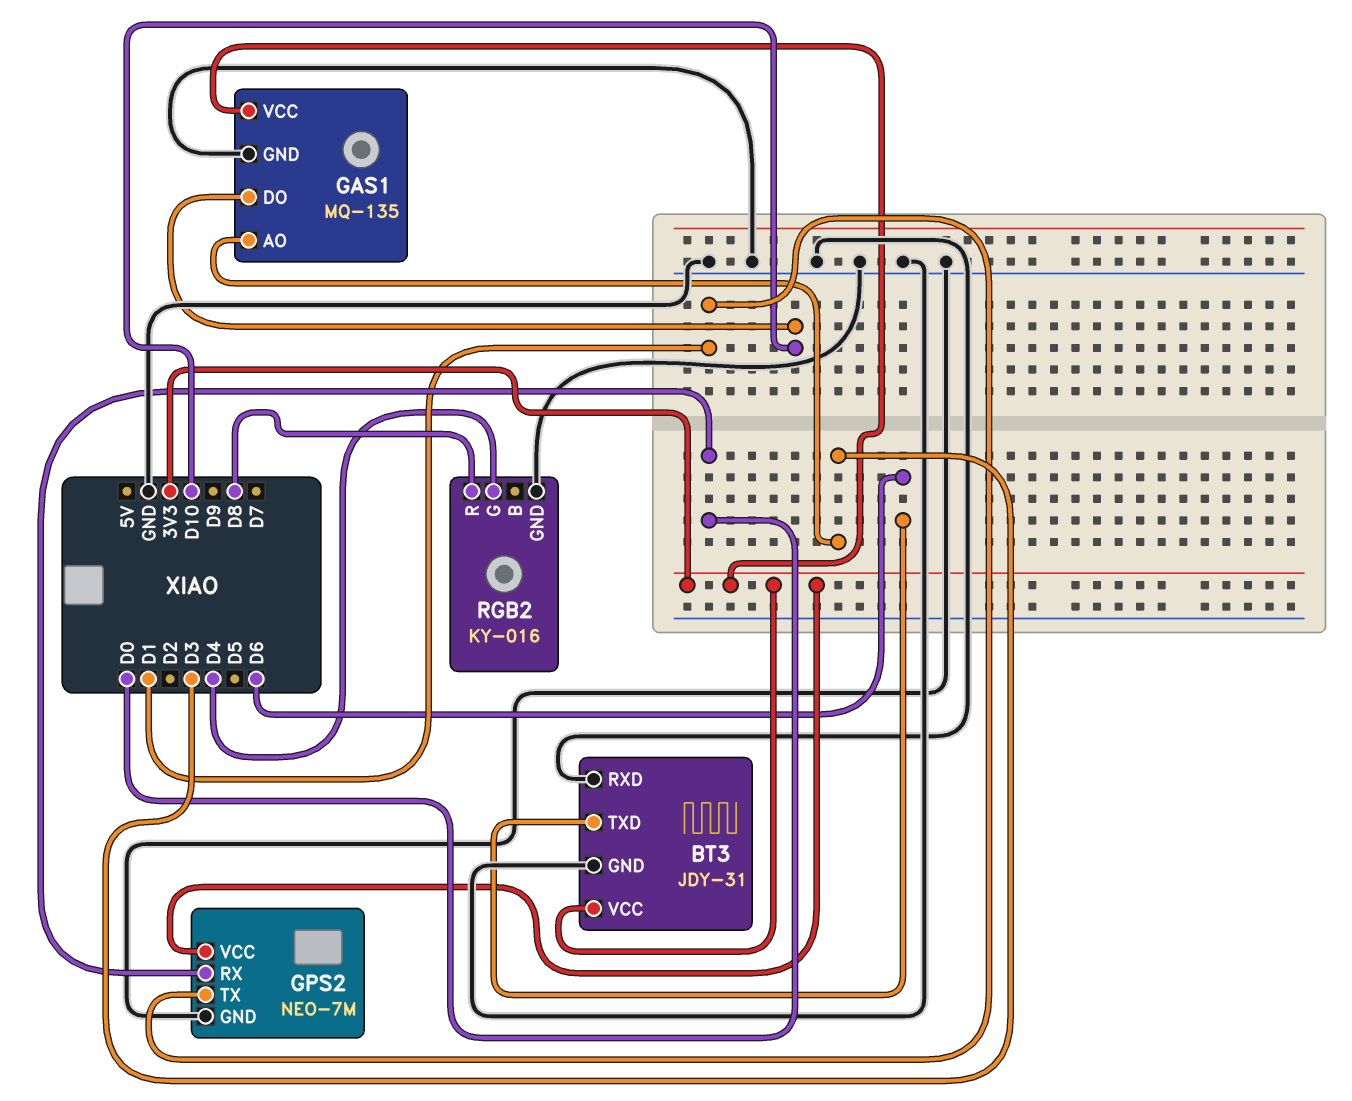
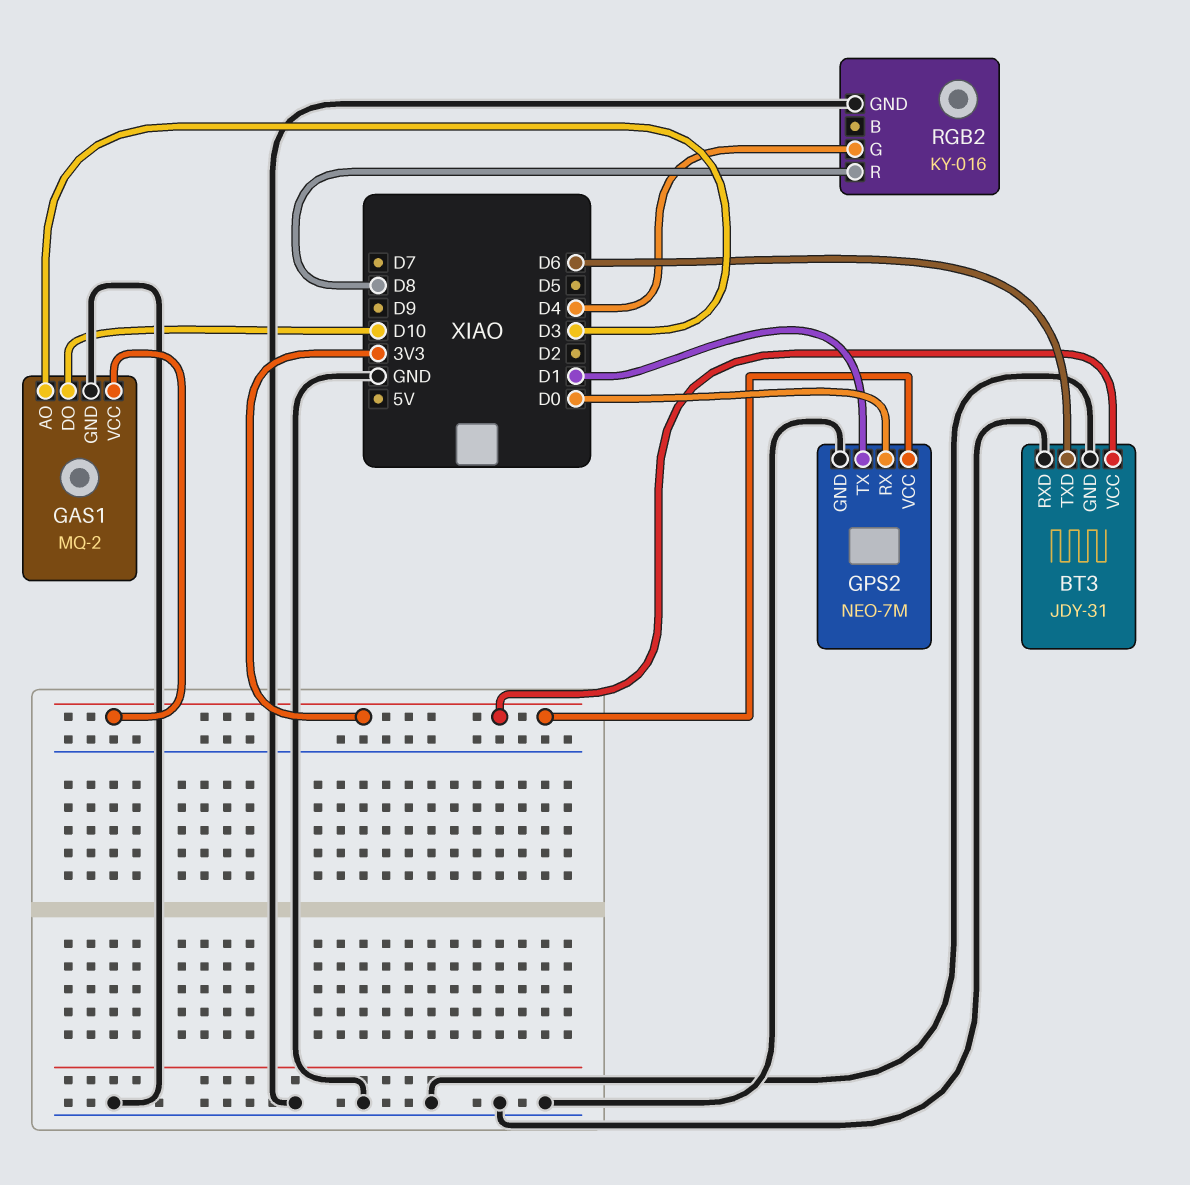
GAS1: MQ-135 -> MQ-2

